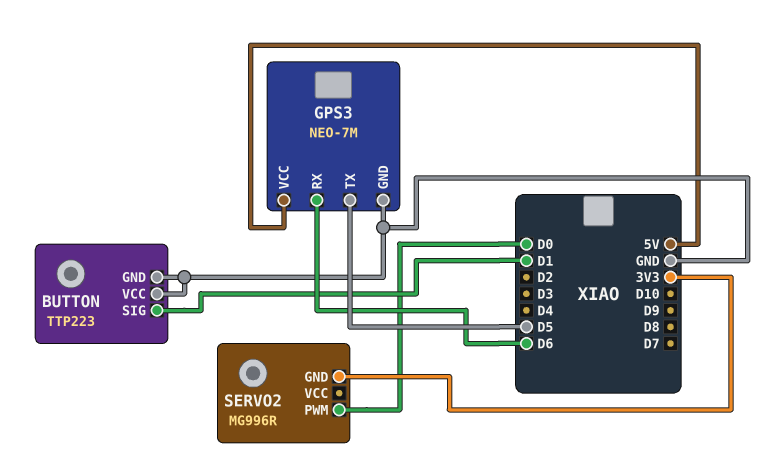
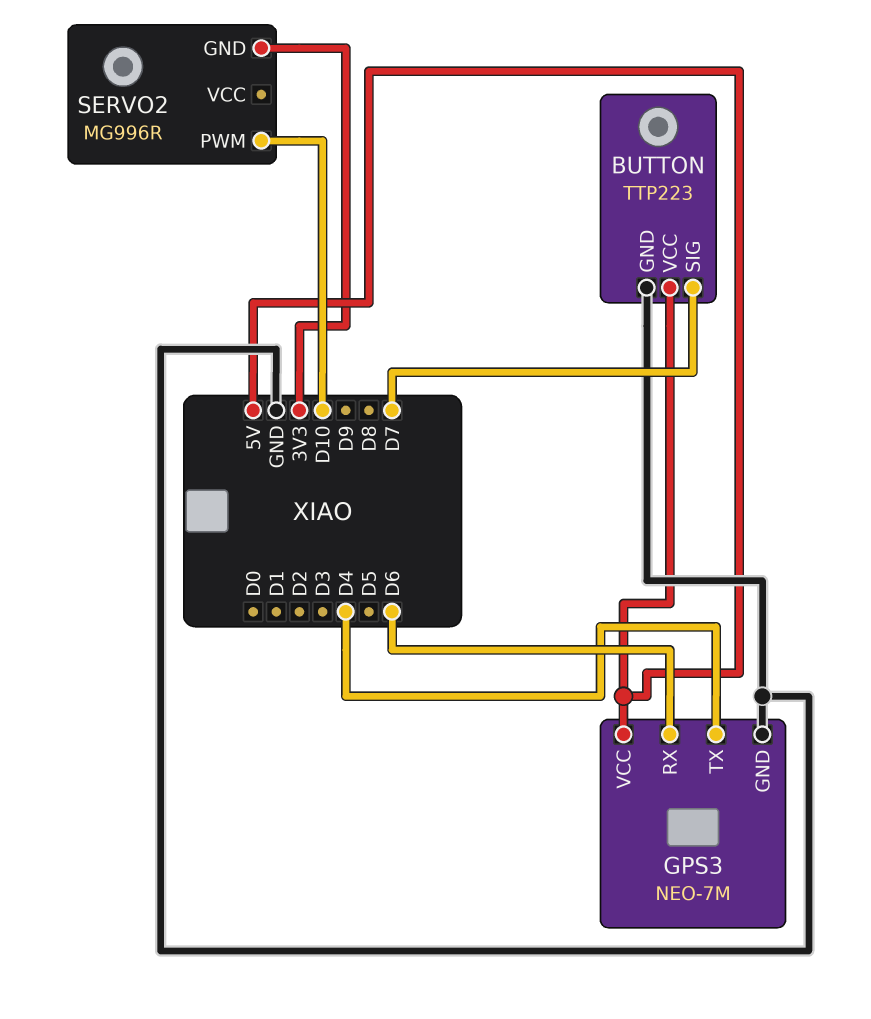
BUTTON pin SIG: D1 -> D7
BUTTON pin VCC: GND -> 5V
GPS3 pin TX: D5 -> D4
SERVO2 pin PWM: D0 -> D10

